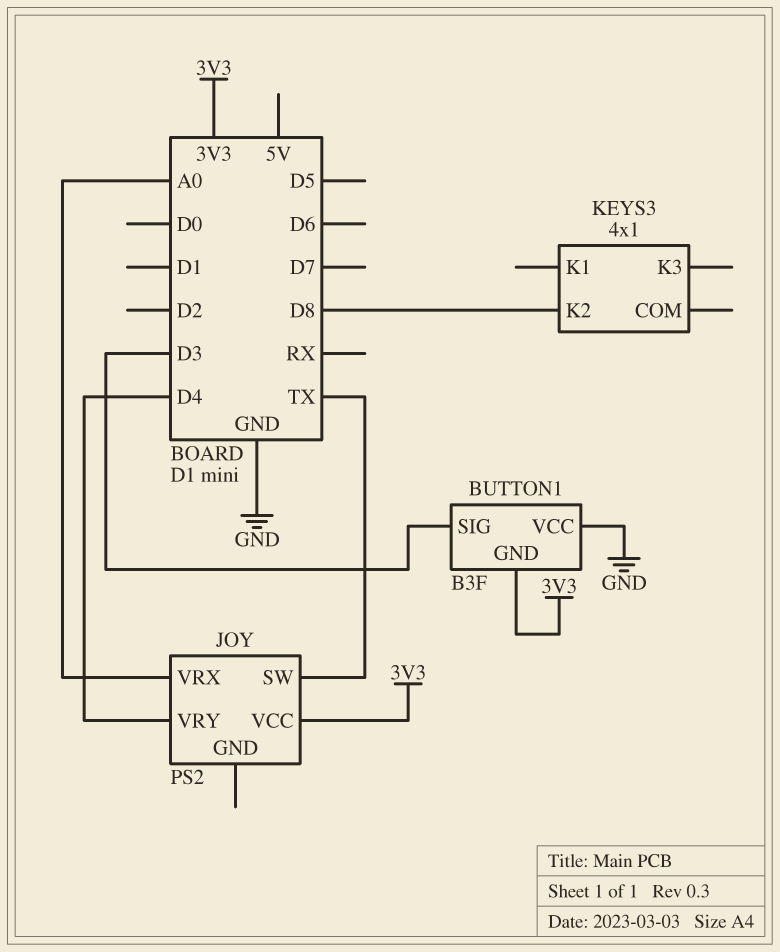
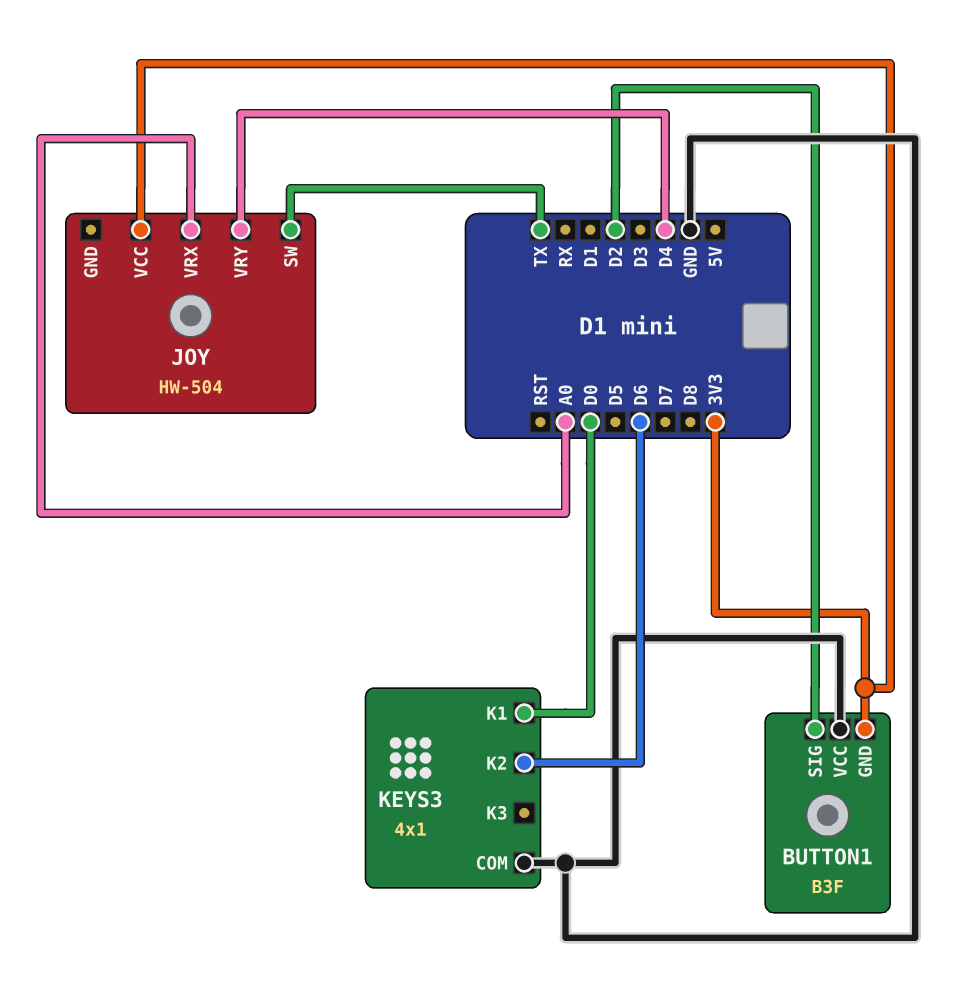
BUTTON1 pin SIG: D3 -> D2
JOY: PS2 -> HW-504
KEYS3 pin COM: none -> GND
KEYS3 pin K1: none -> D0
KEYS3 pin K2: D8 -> D6

